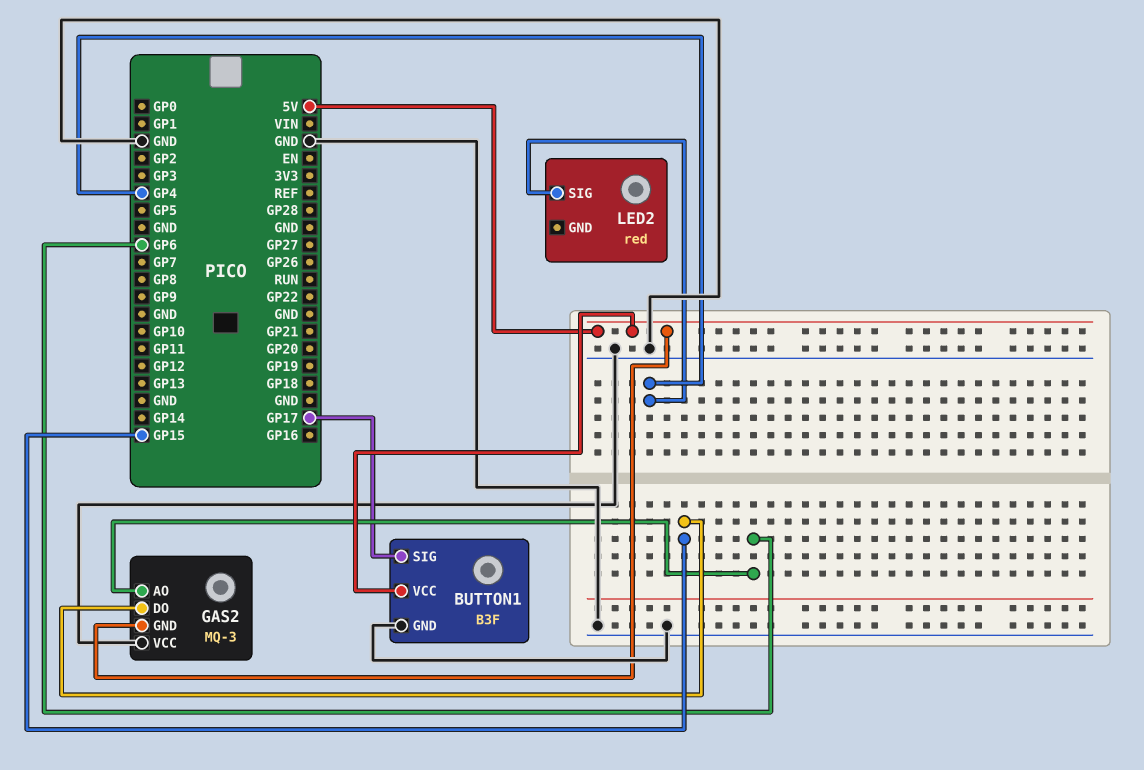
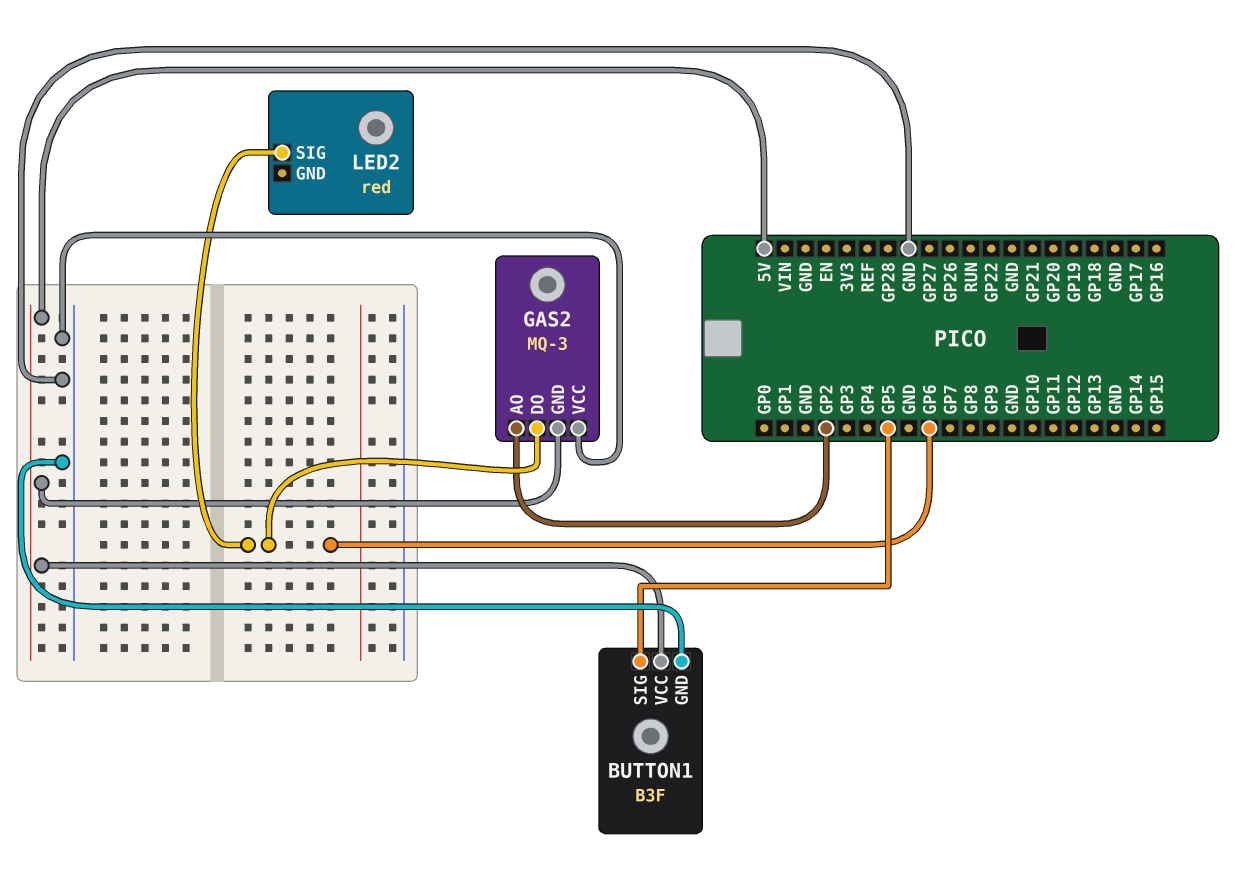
BUTTON1 pin SIG: GP17 -> GP5
GAS2 pin AO: GP6 -> GP2
GAS2 pin DO: GP15 -> GP6
LED2 pin SIG: GP4 -> GP6

